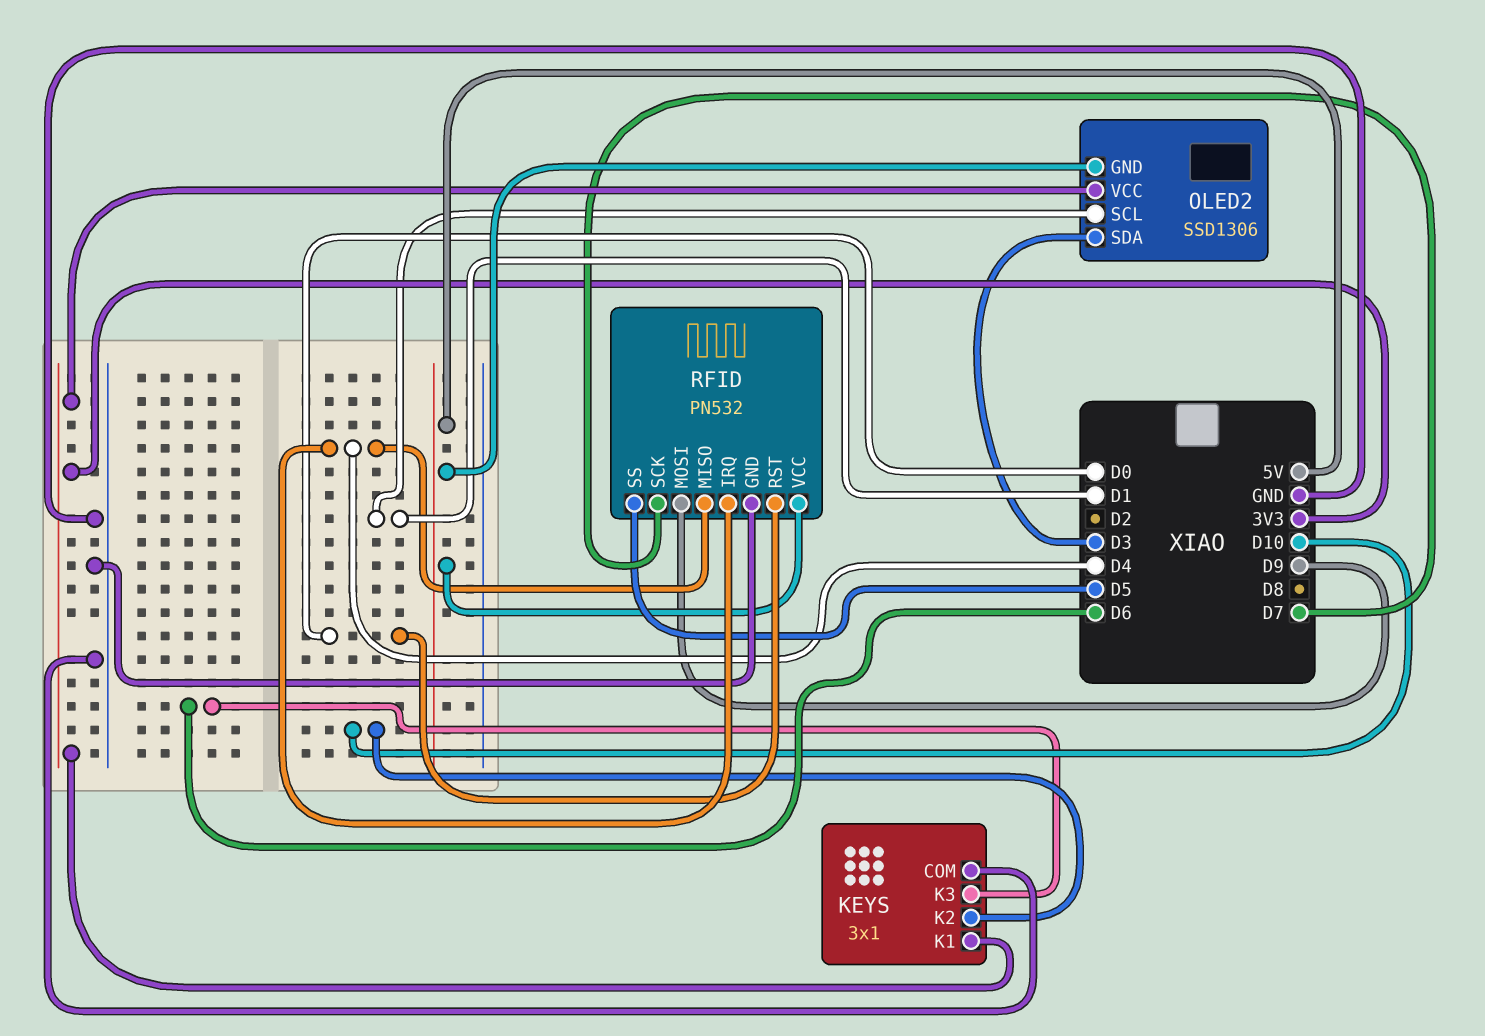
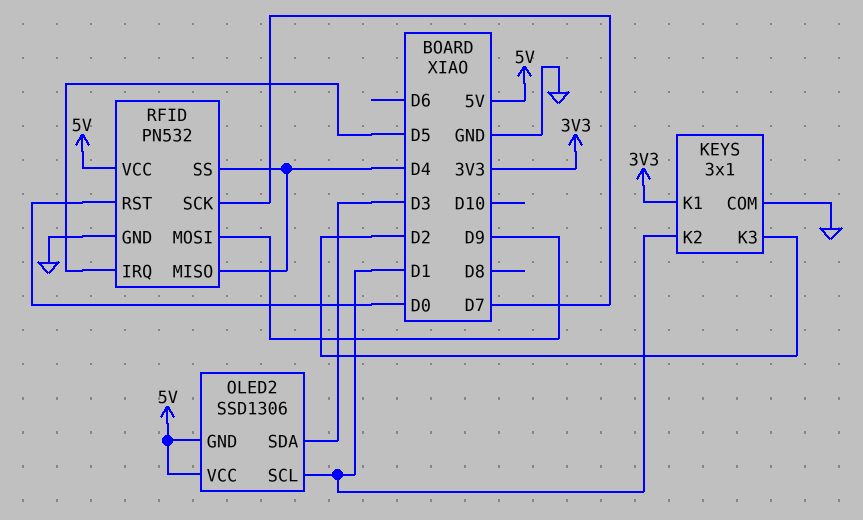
KEYS pin K2: D10 -> D1
KEYS pin K3: D6 -> D2
OLED2 pin VCC: 3V3 -> 5V
RFID pin IRQ: D4 -> D5
RFID pin SS: D5 -> D4

